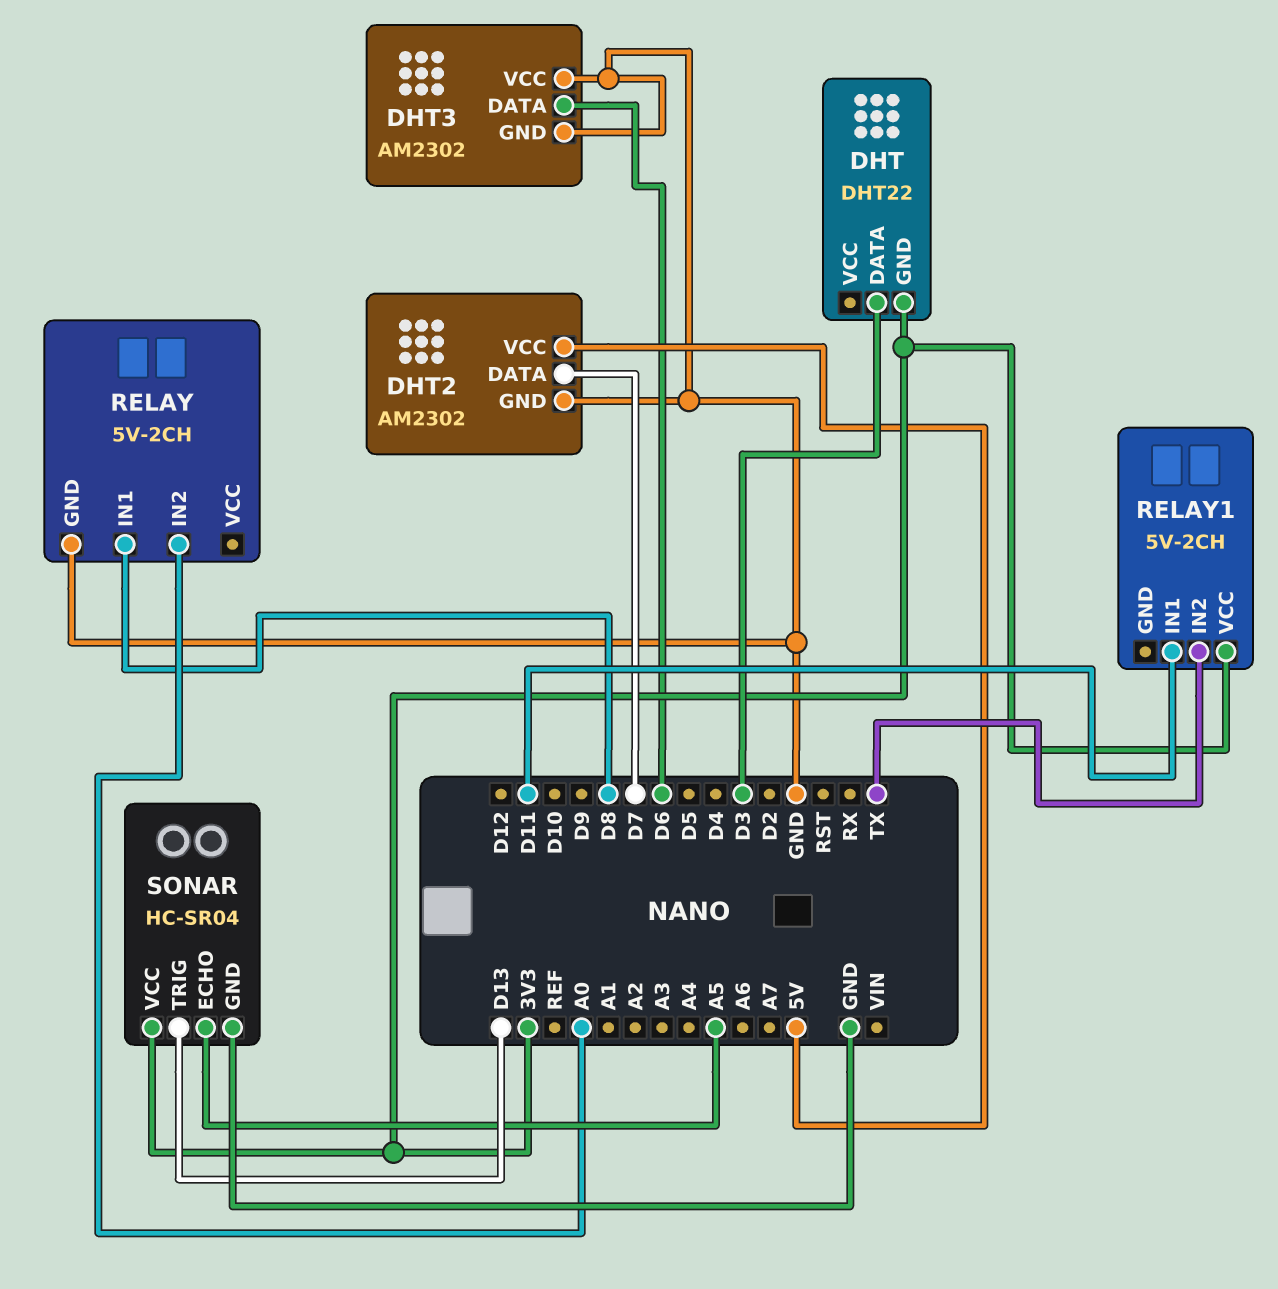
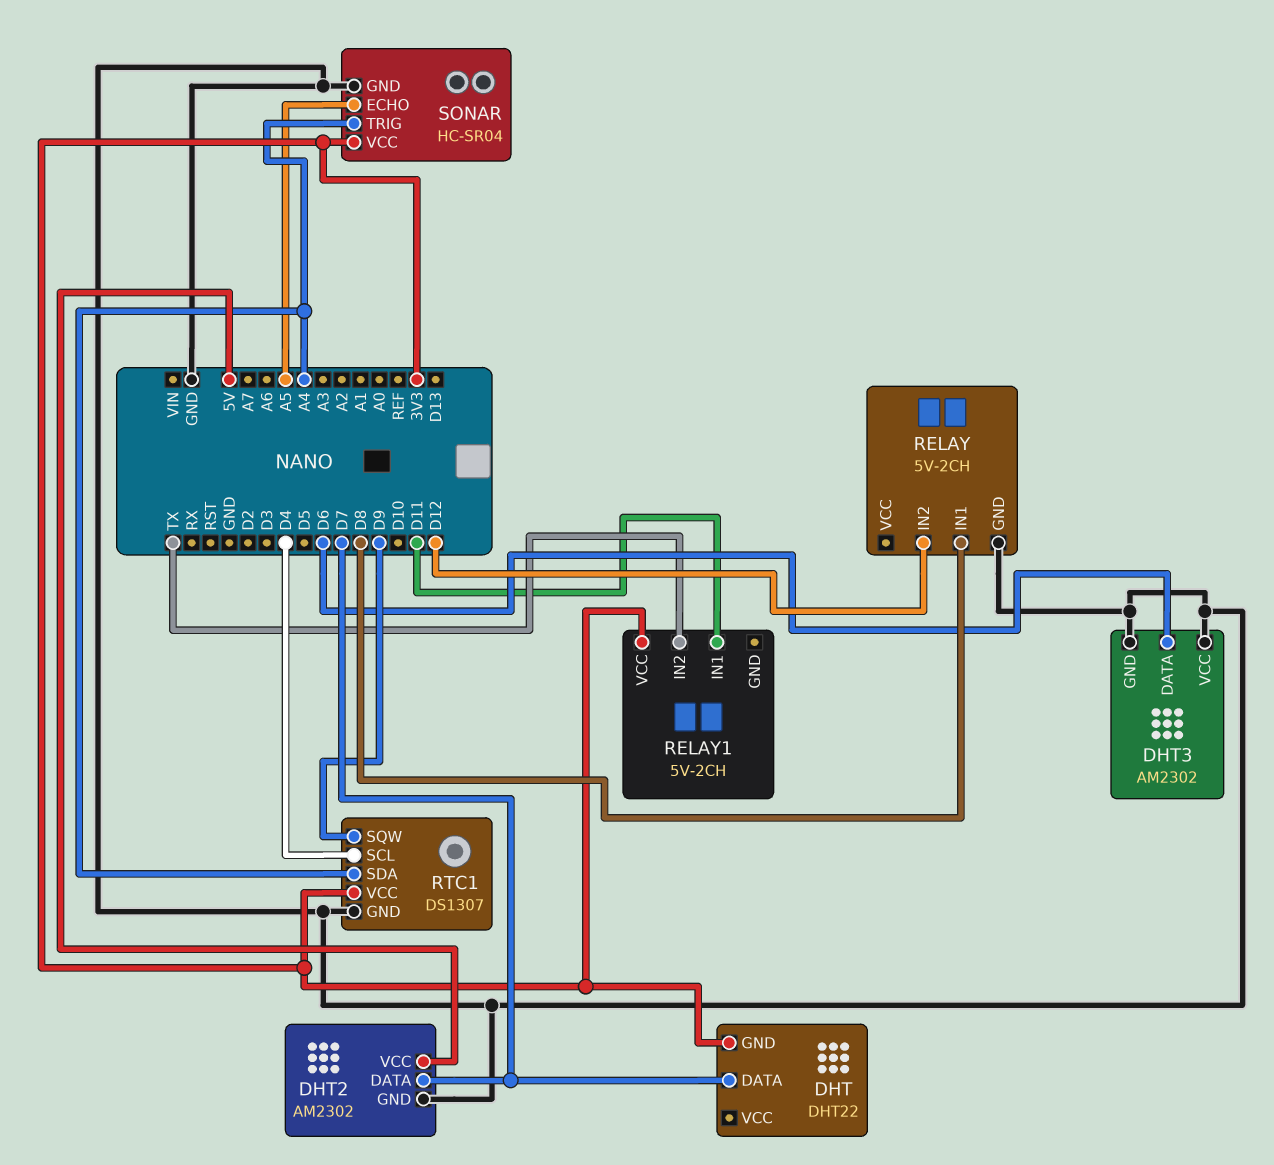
DHT pin DATA: D3 -> D7
RELAY pin IN2: A0 -> D12
RTC1: none -> DS1307
RTC1 pin GND: none -> GND
RTC1 pin SCL: none -> D4
RTC1 pin SDA: none -> A4
RTC1 pin SQW: none -> D9
RTC1 pin VCC: none -> 3V3
SONAR pin TRIG: D13 -> A4

